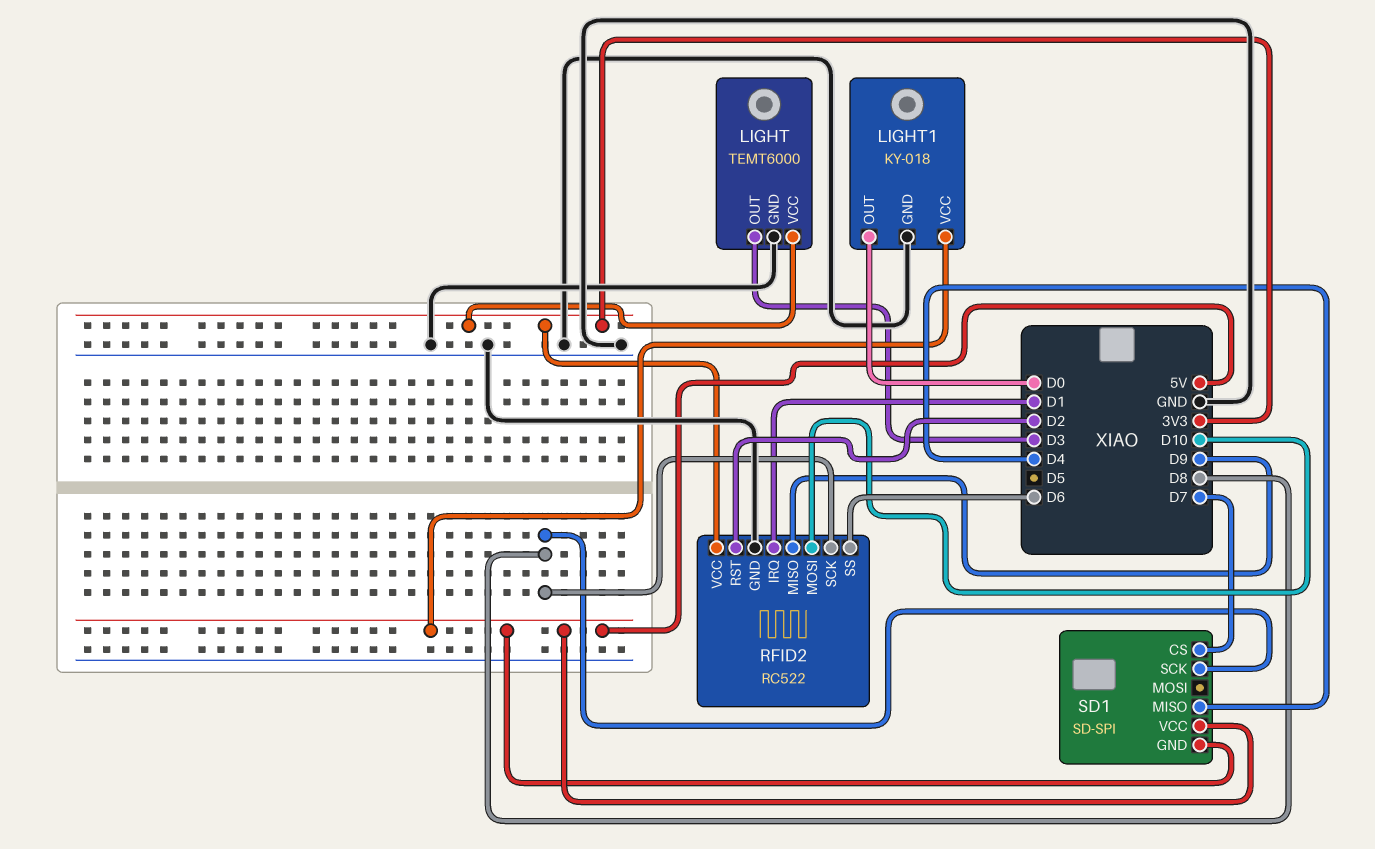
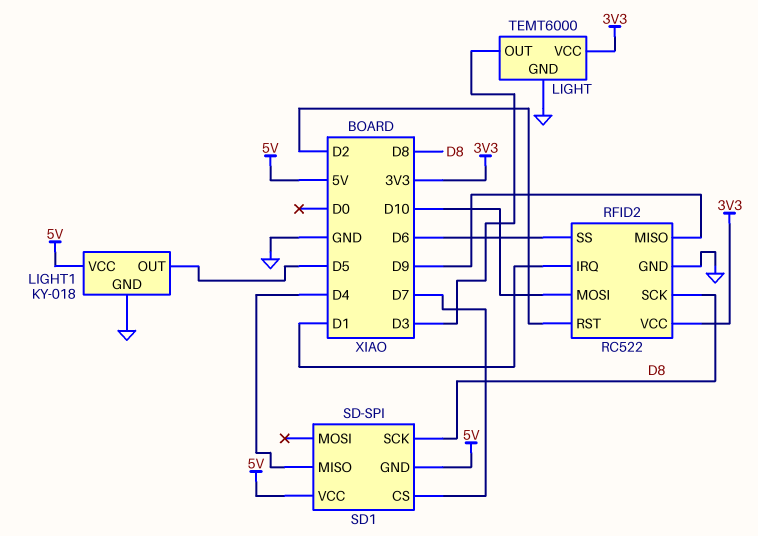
LIGHT1 pin OUT: D0 -> D5

